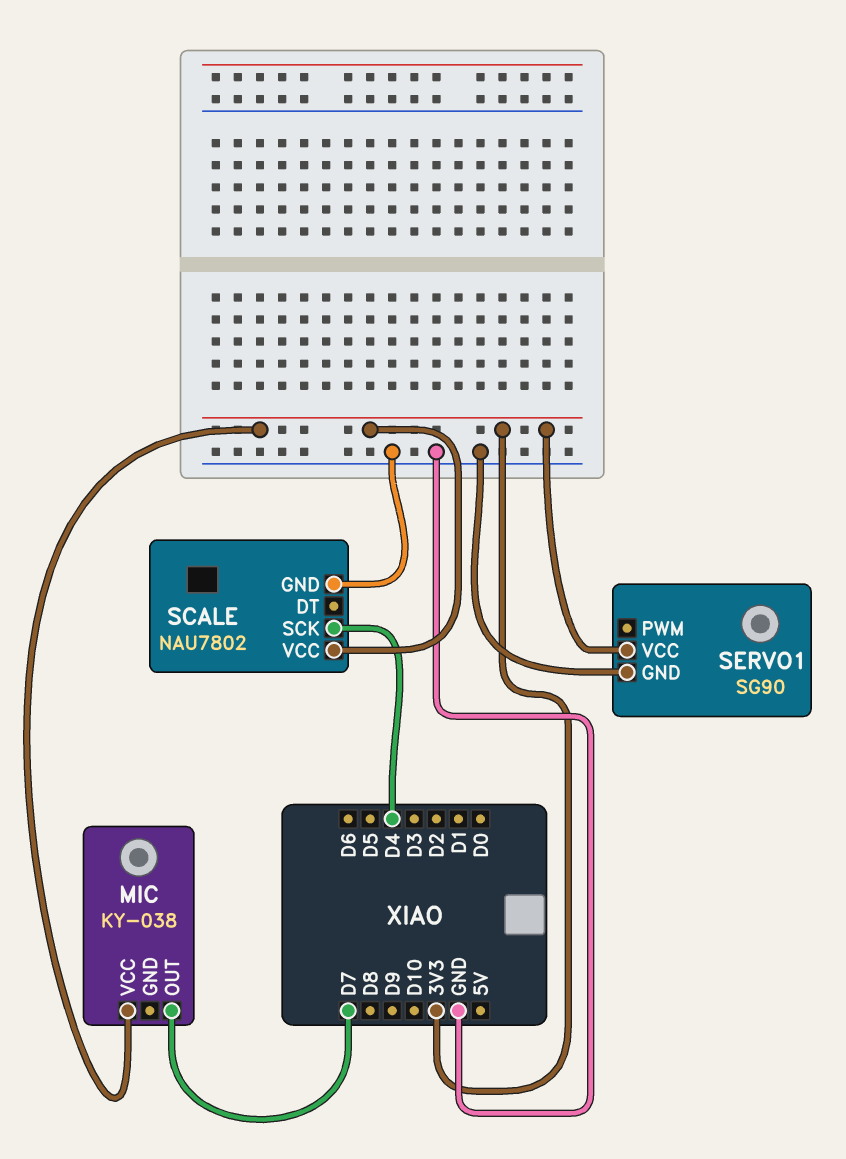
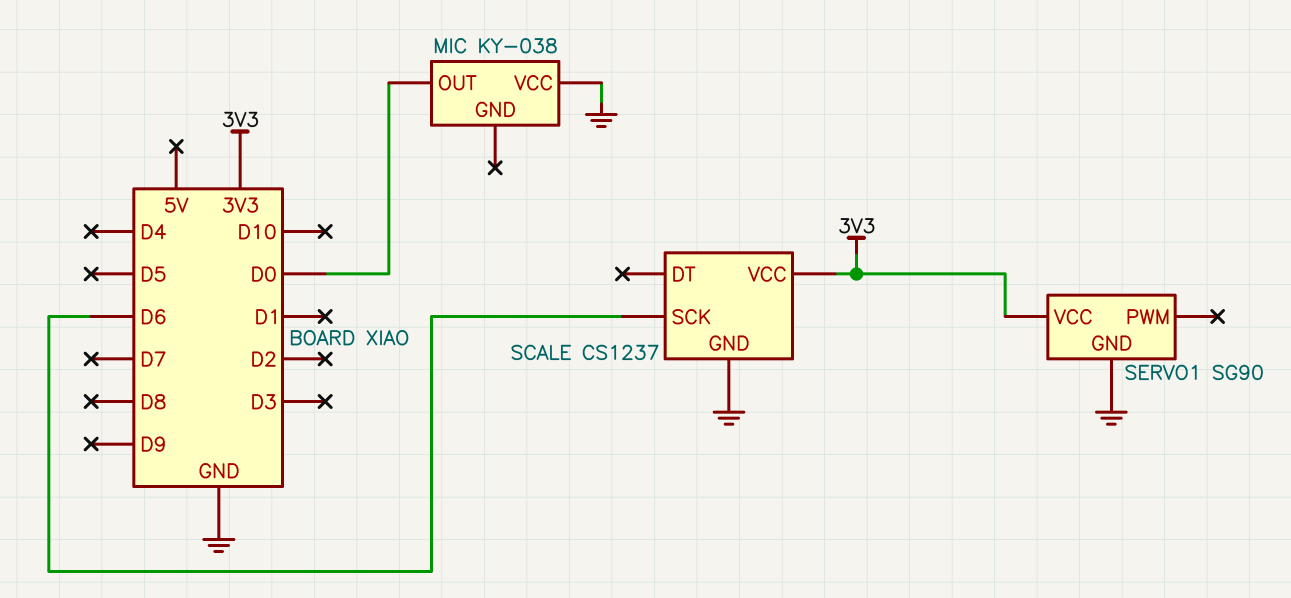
MIC pin OUT: D7 -> D0
MIC pin VCC: 3V3 -> GND
SCALE: NAU7802 -> CS1237
SCALE pin SCK: D4 -> D6

